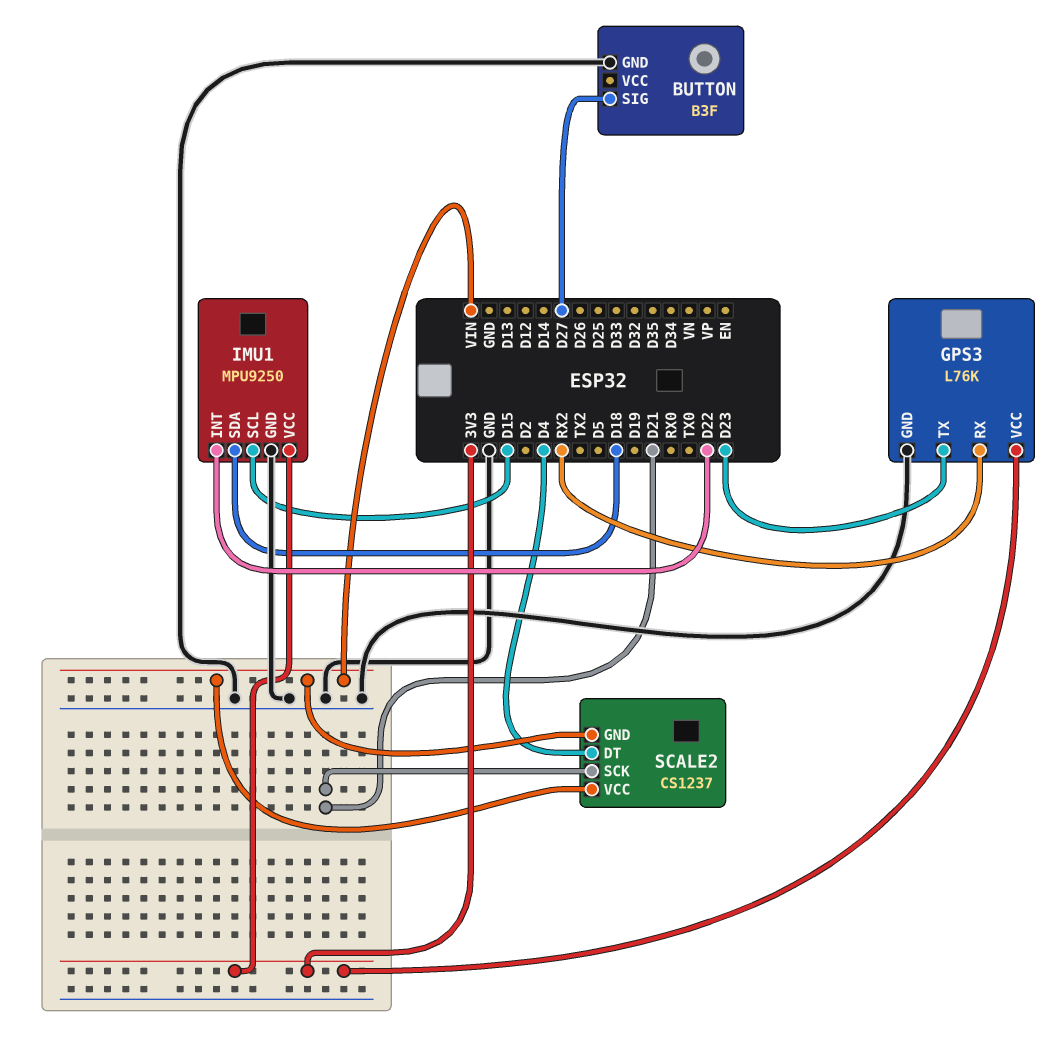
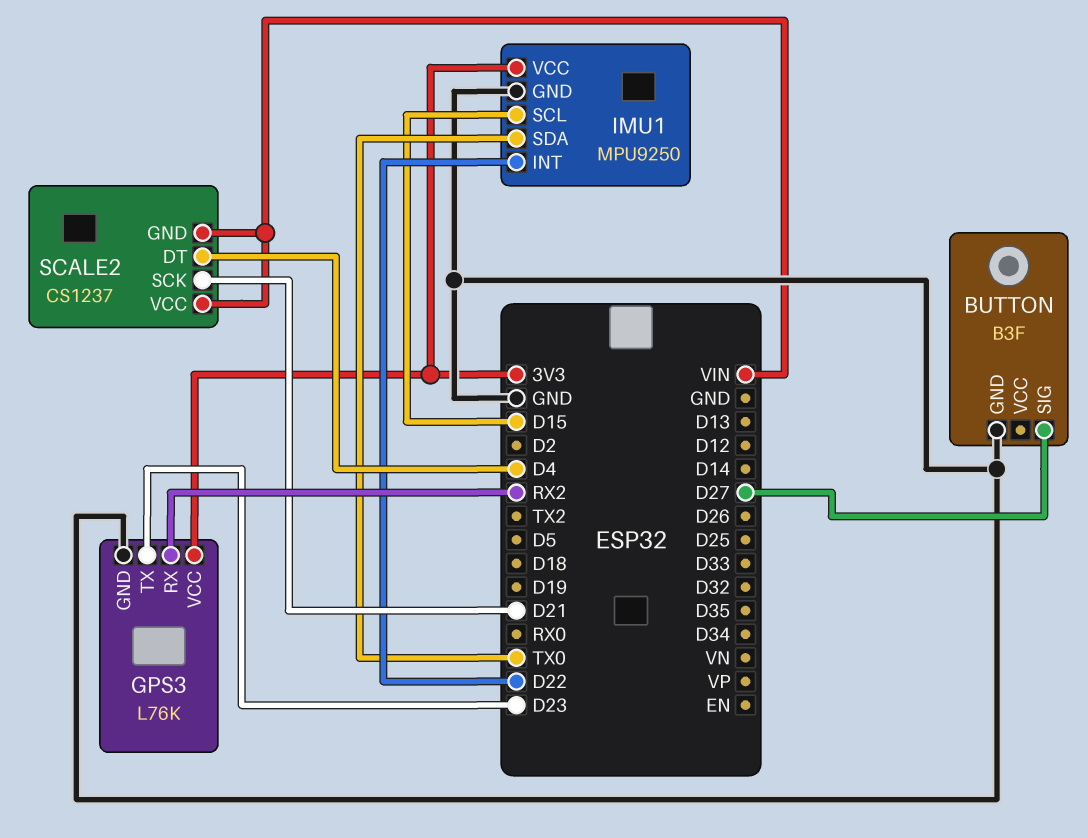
IMU1 pin SDA: D18 -> TX0

